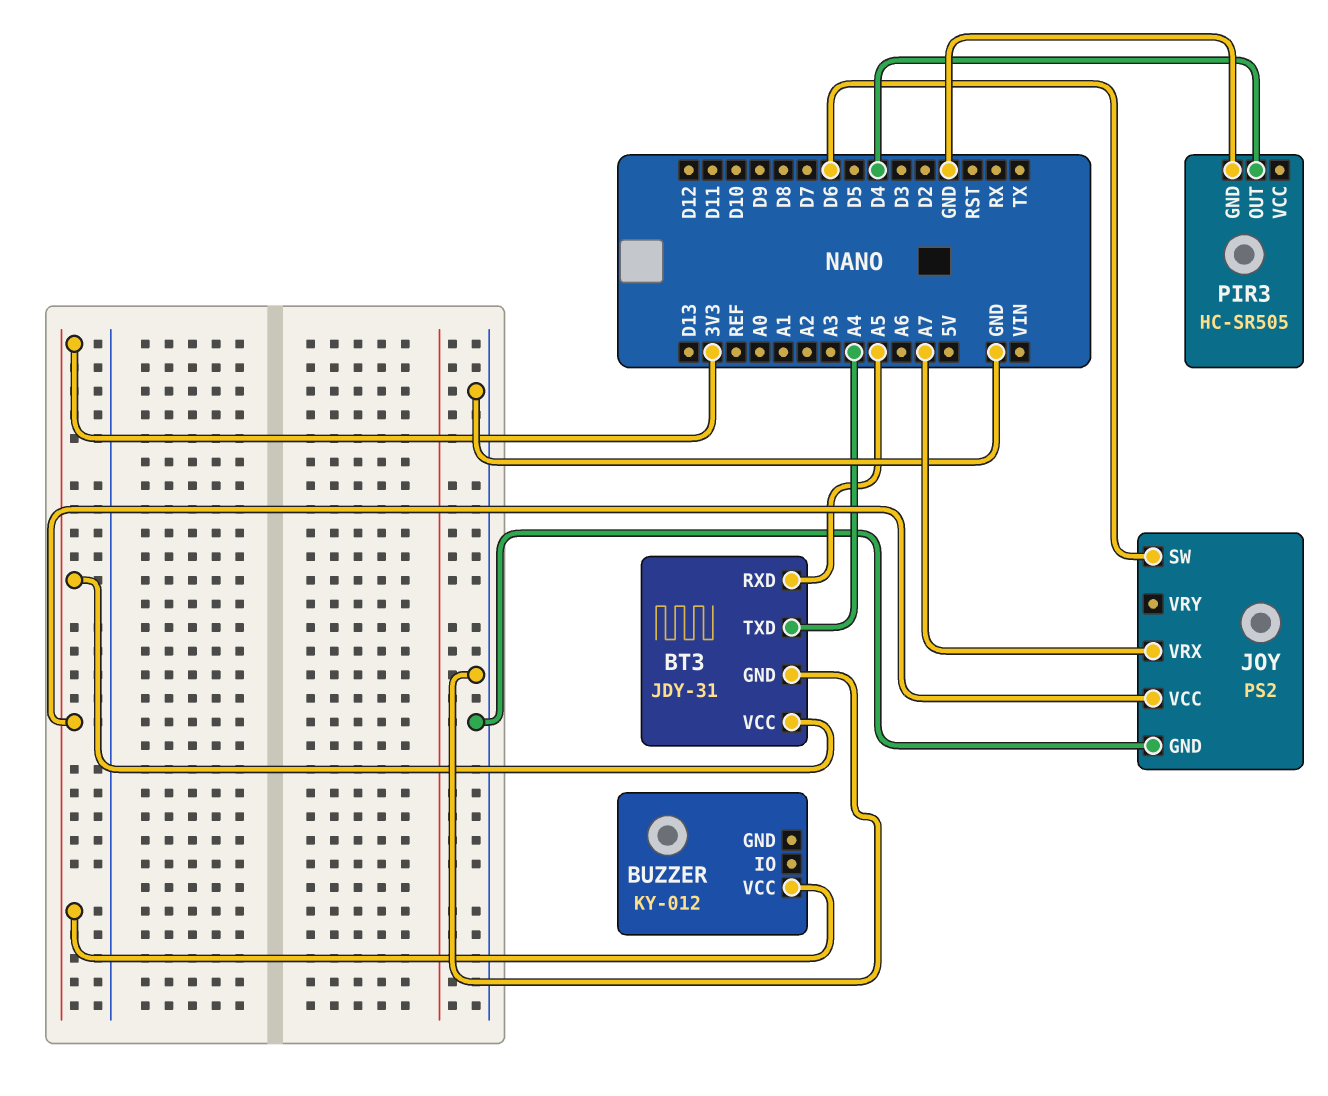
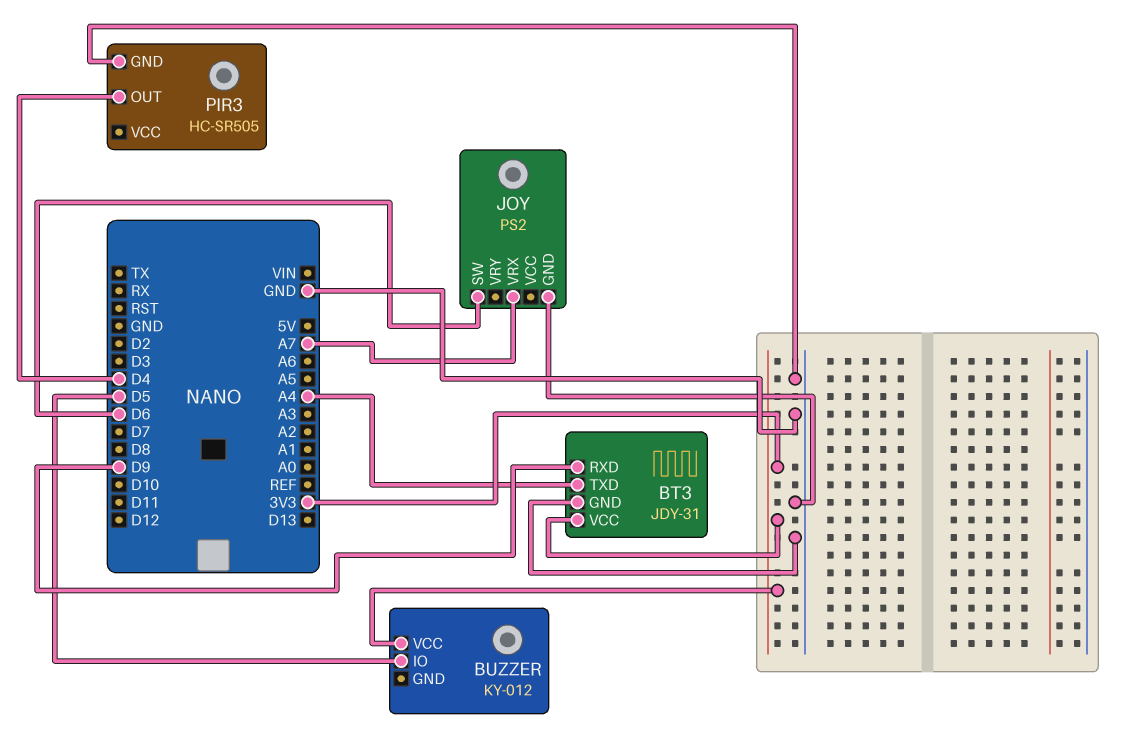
BT3 pin RXD: A5 -> D9
BUZZER pin IO: none -> D5
JOY pin VCC: 3V3 -> none

